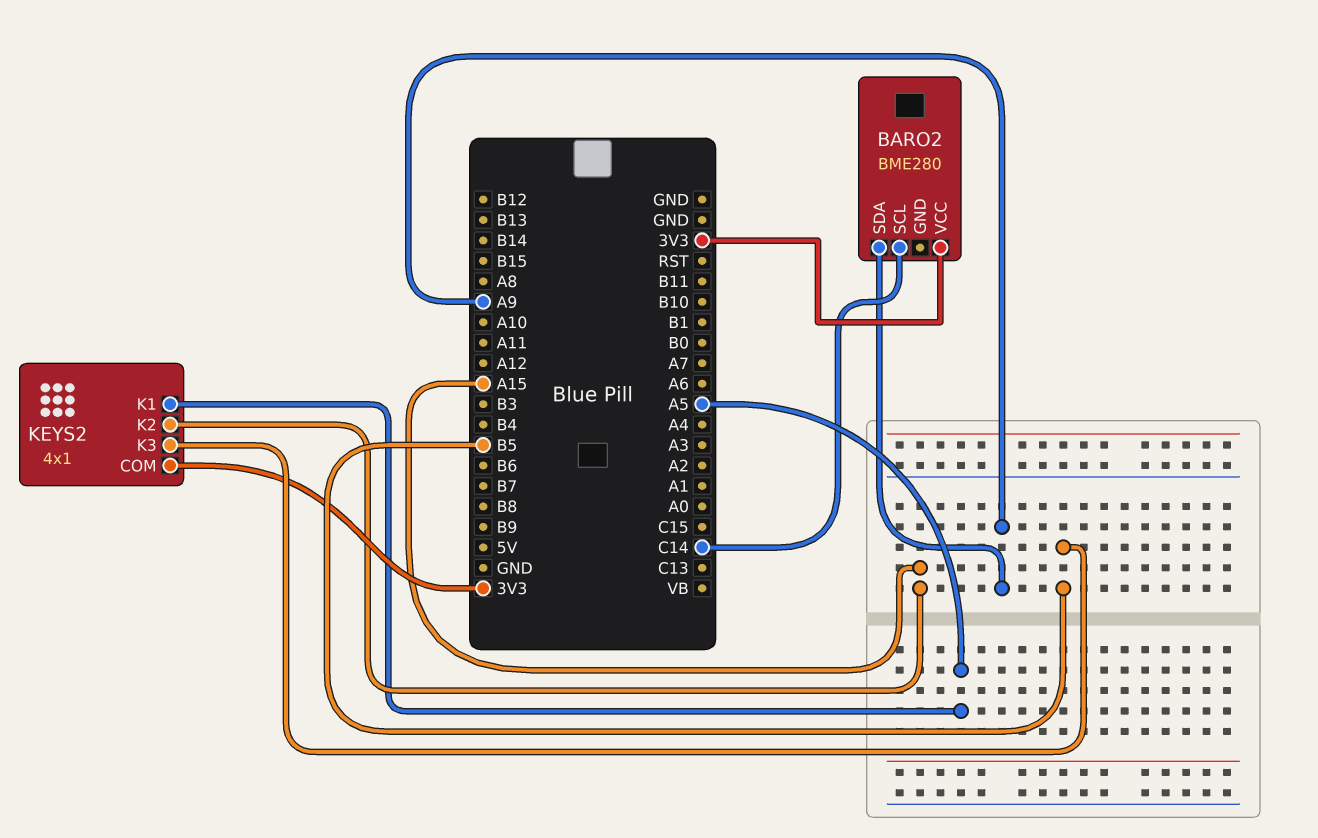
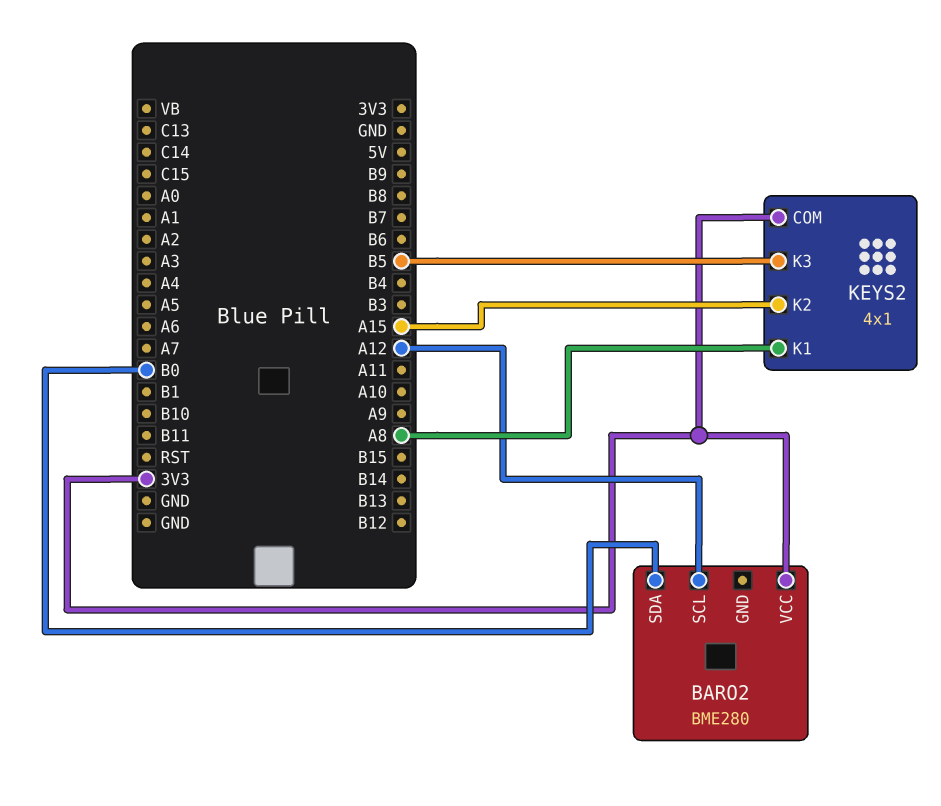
BARO2 pin SCL: C14 -> A12
BARO2 pin SDA: A9 -> B0
KEYS2 pin K1: A5 -> A8

